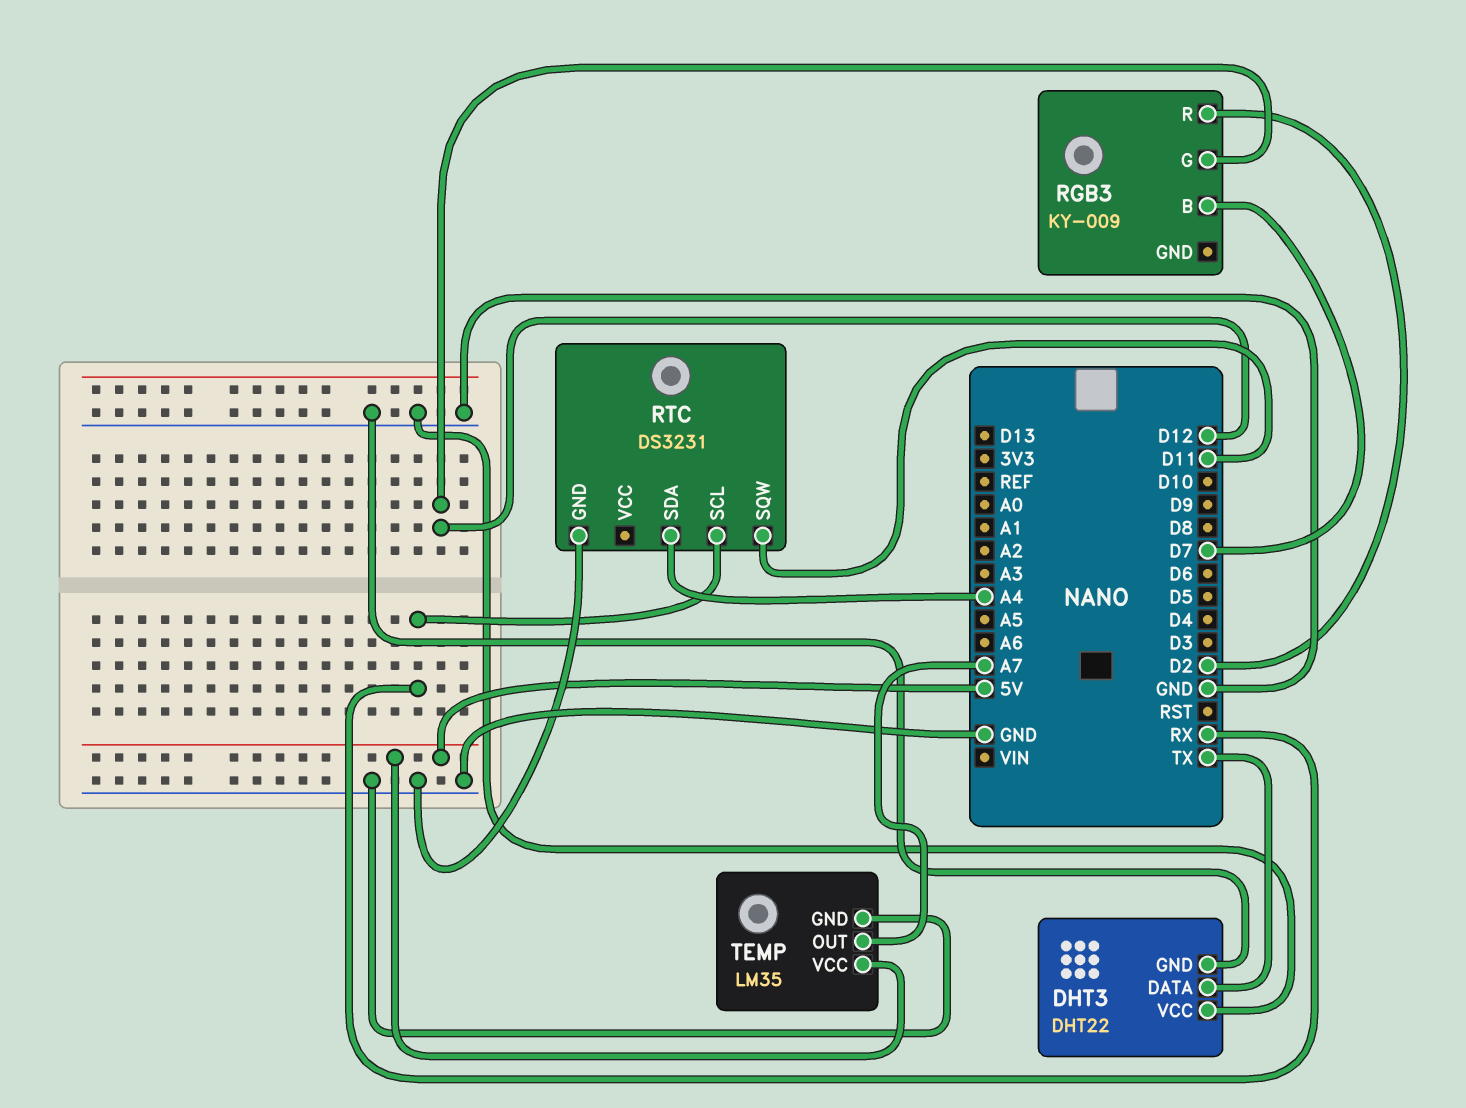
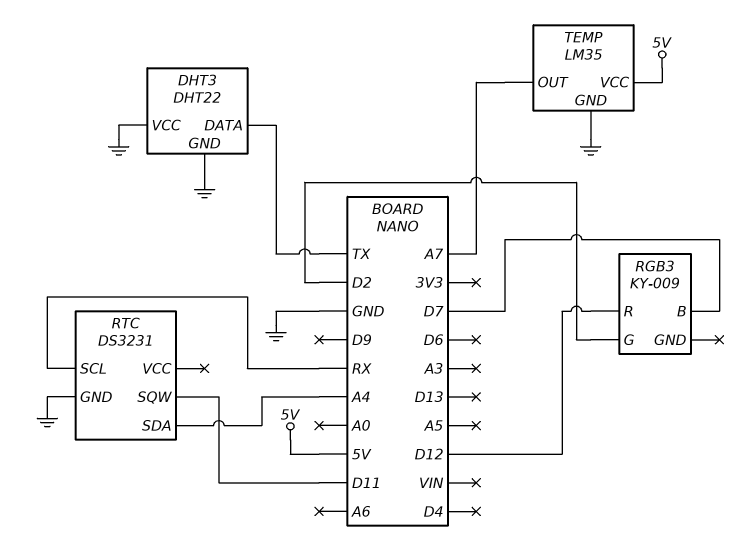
RGB3 pin G: D12 -> D2
RGB3 pin R: D2 -> D12

